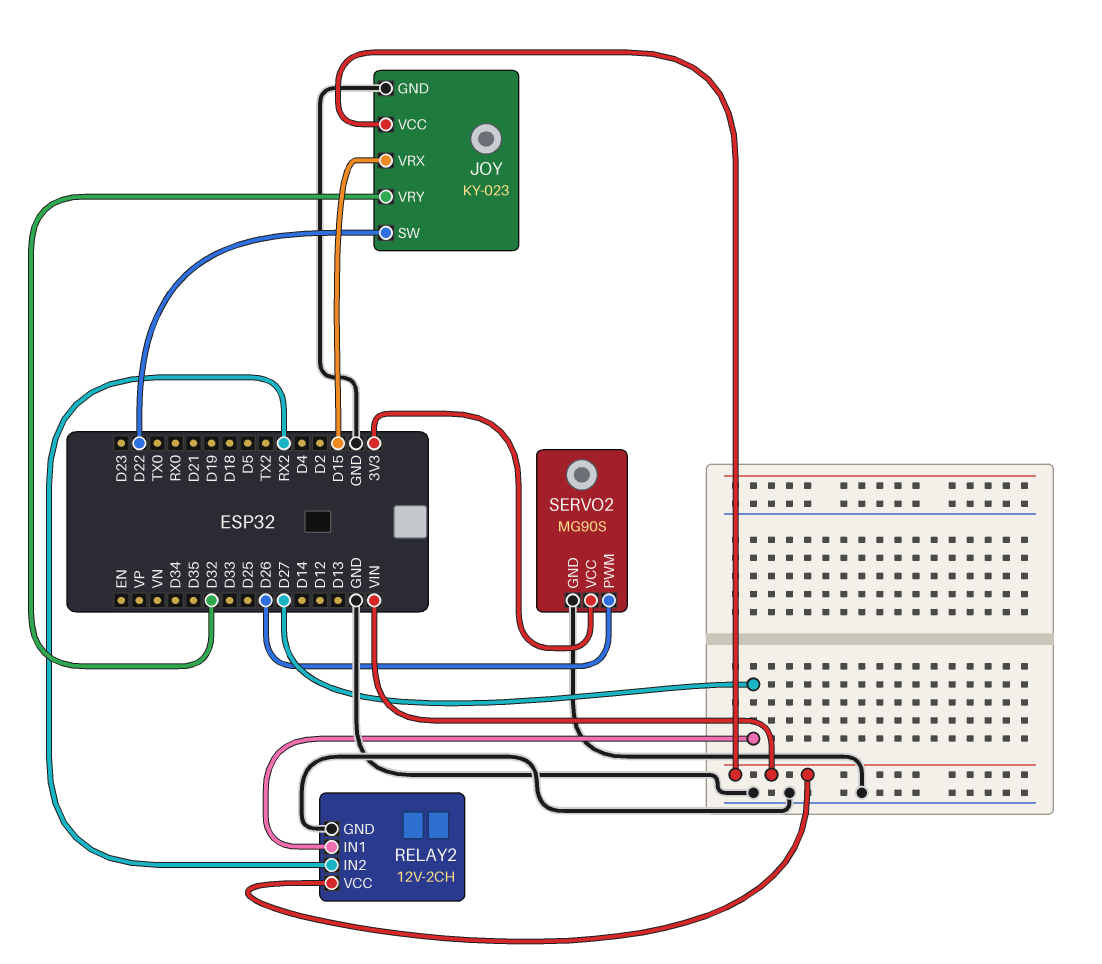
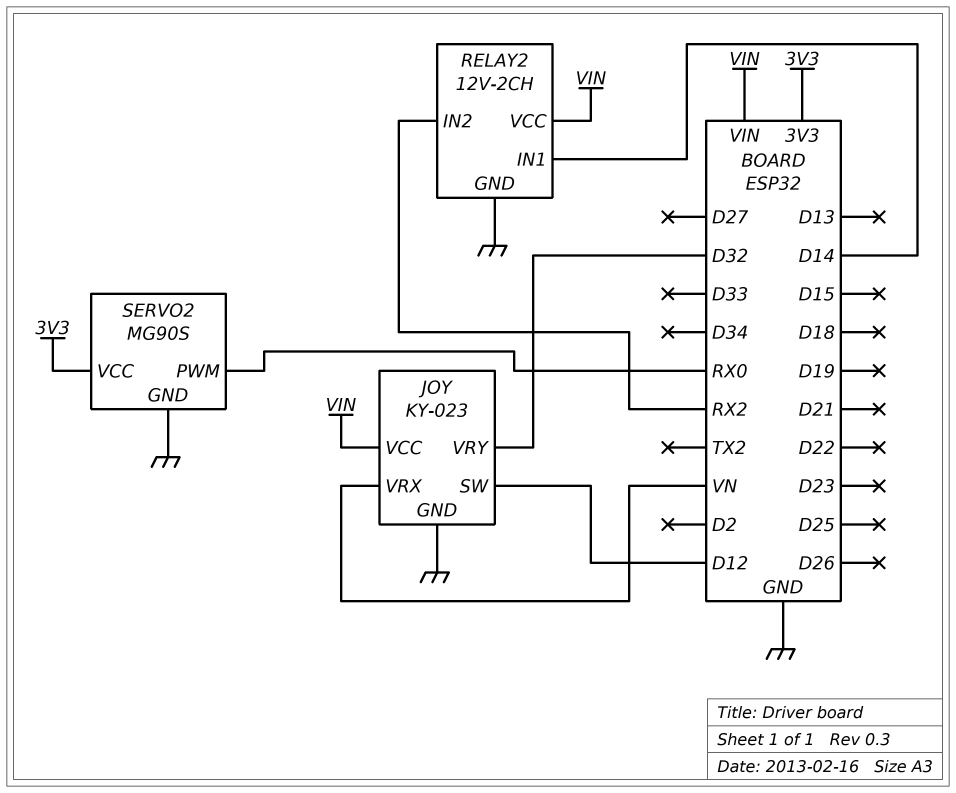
JOY pin SW: D22 -> D12
JOY pin VRX: D15 -> VN
RELAY2 pin IN1: D27 -> D14
SERVO2 pin PWM: D26 -> RX0

